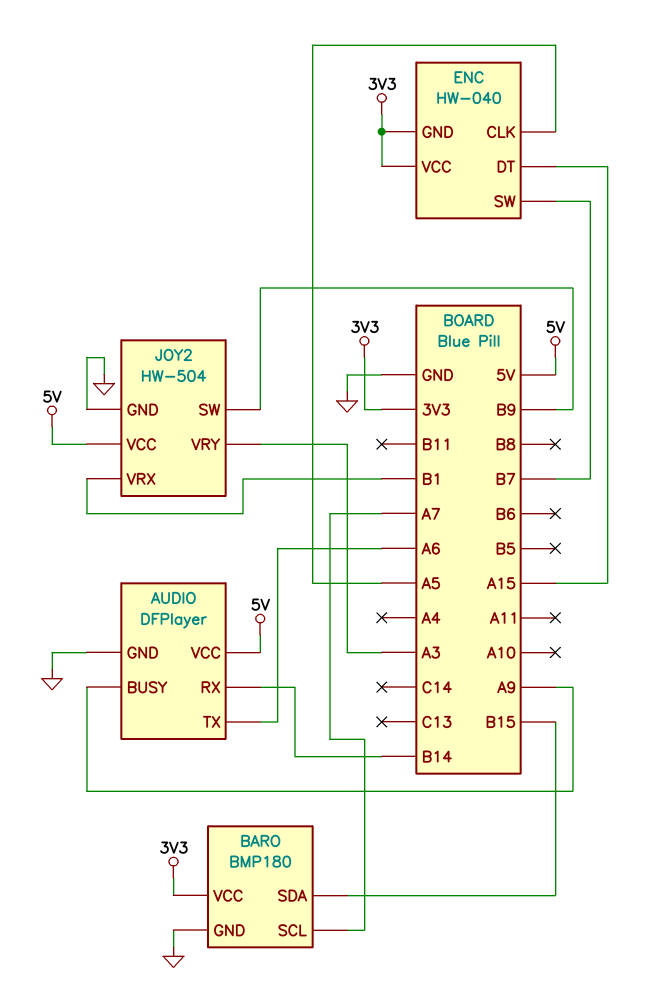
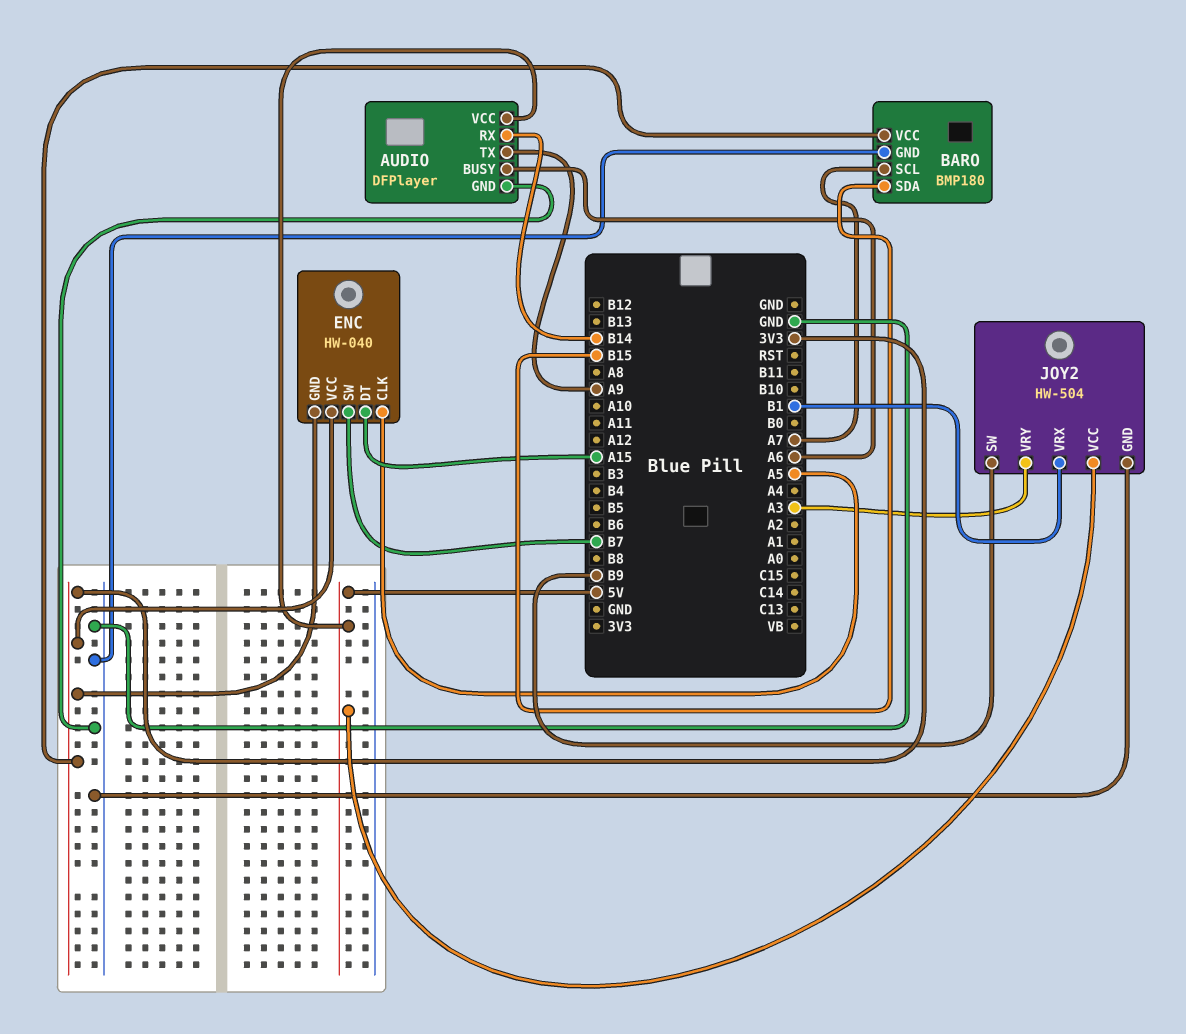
AUDIO pin BUSY: A9 -> A6
AUDIO pin TX: A6 -> A9

